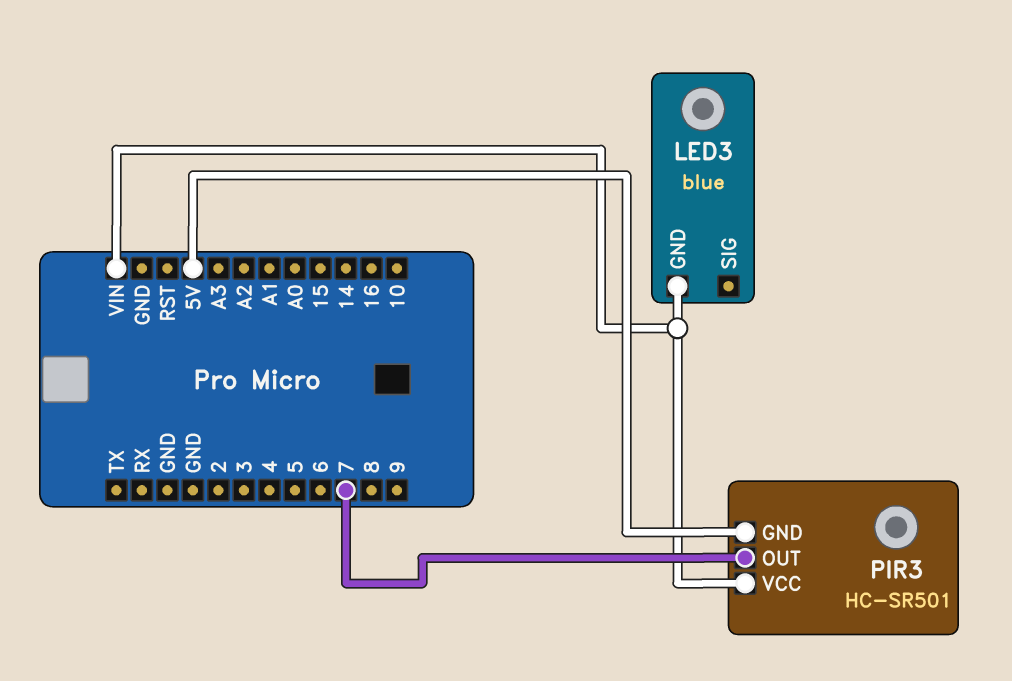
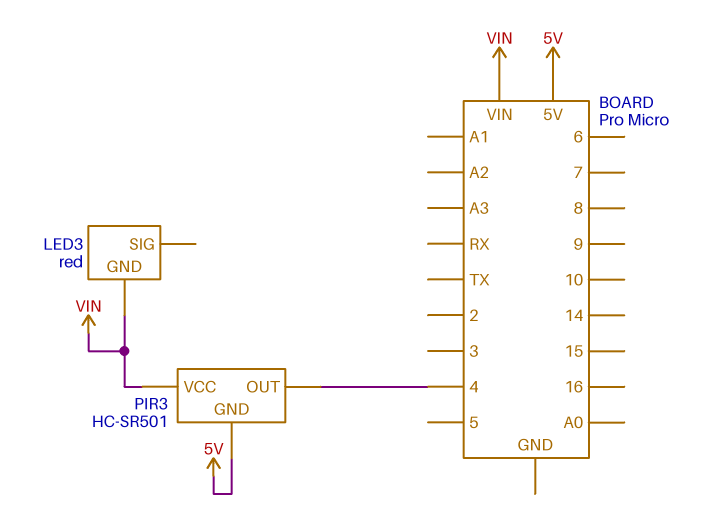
LED3: blue -> red
PIR3 pin OUT: 7 -> 4

